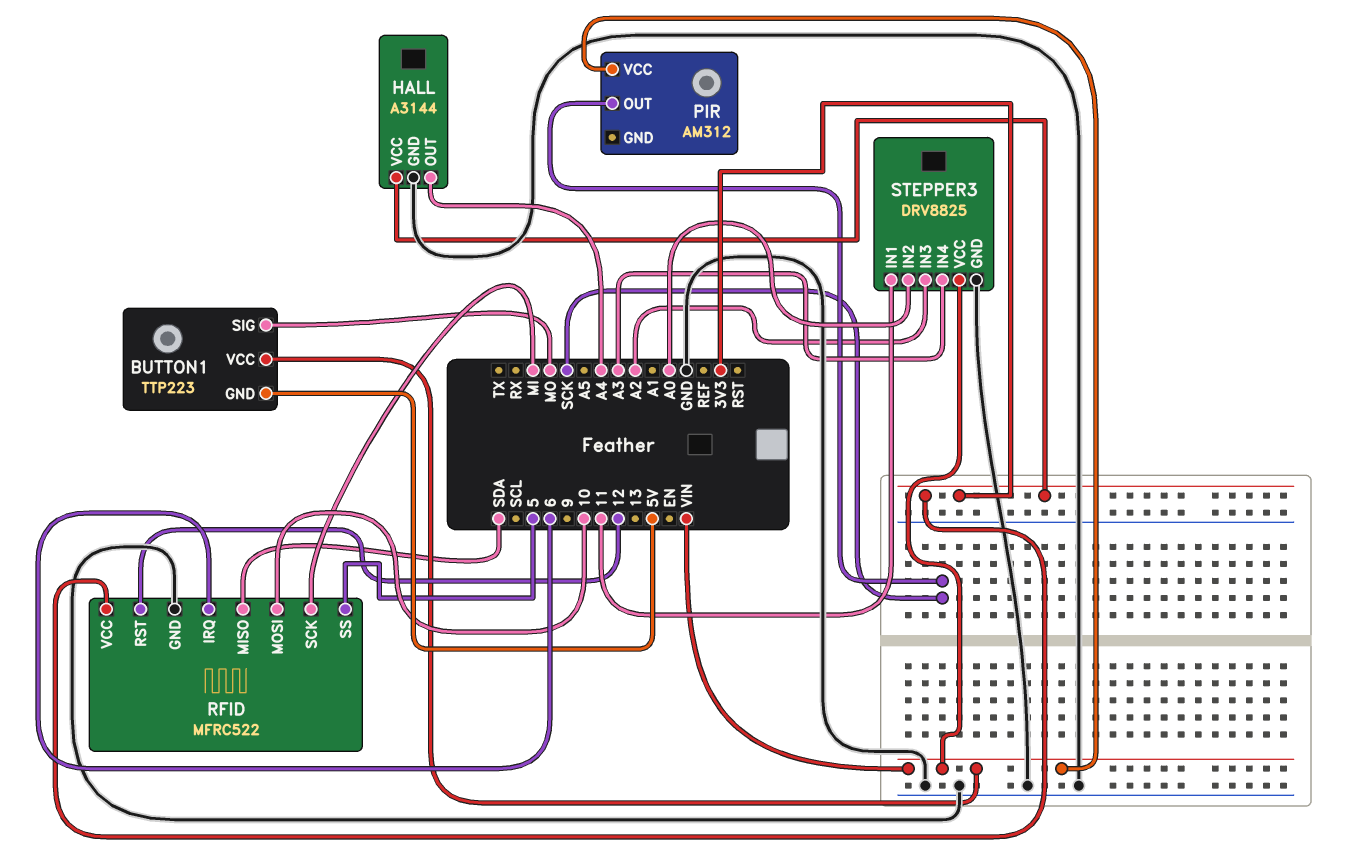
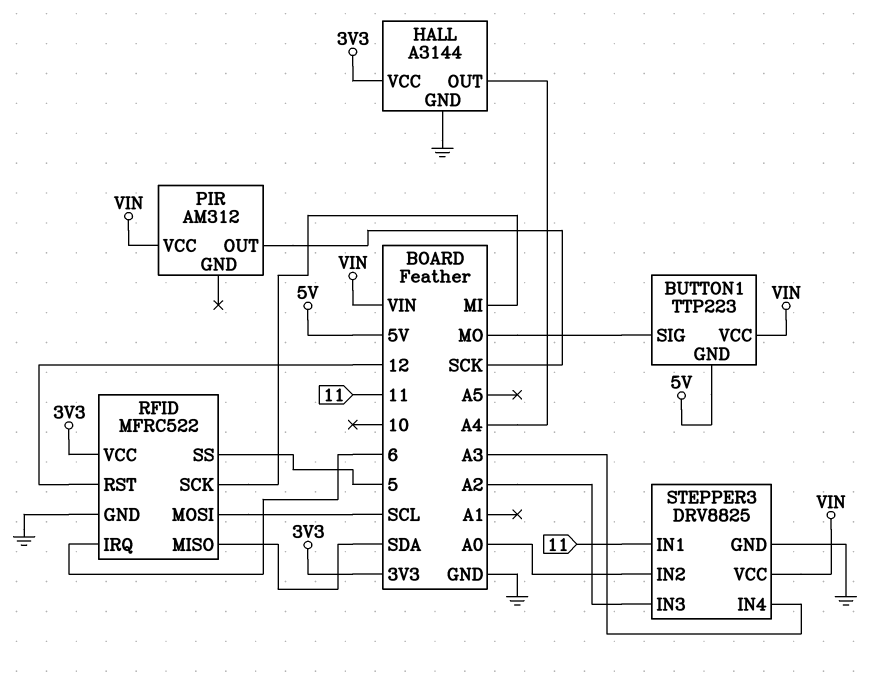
RFID pin MOSI: 10 -> SCL

